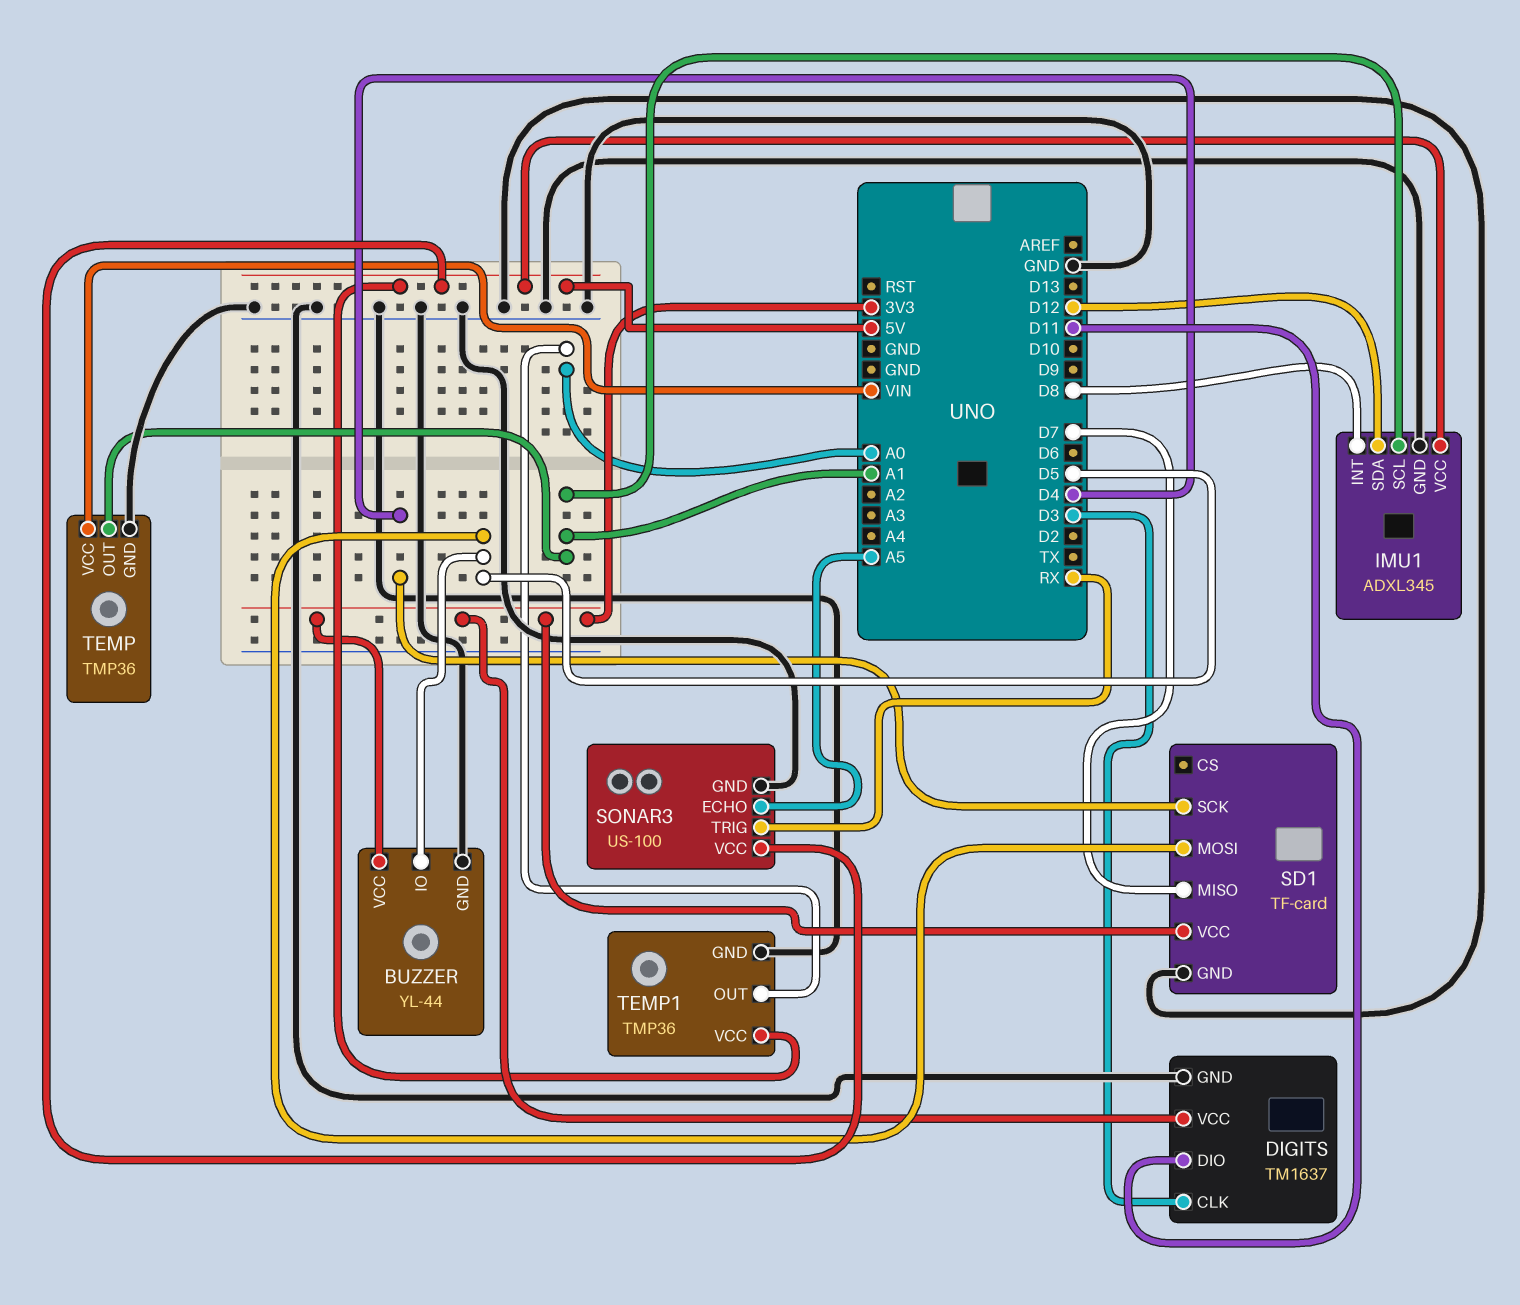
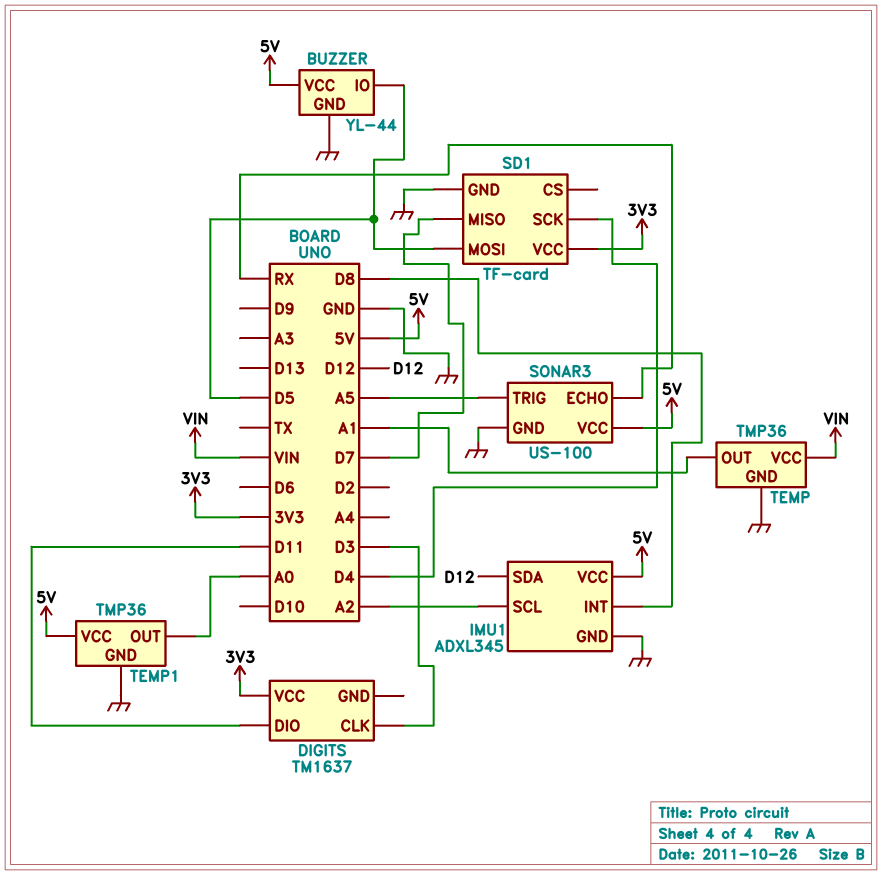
BUZZER pin VCC: 3V3 -> 5V
DIGITS pin GND: GND -> none
IMU1 pin SCL: A1 -> A2
SONAR3 pin ECHO: A5 -> RX
SONAR3 pin TRIG: RX -> A5

